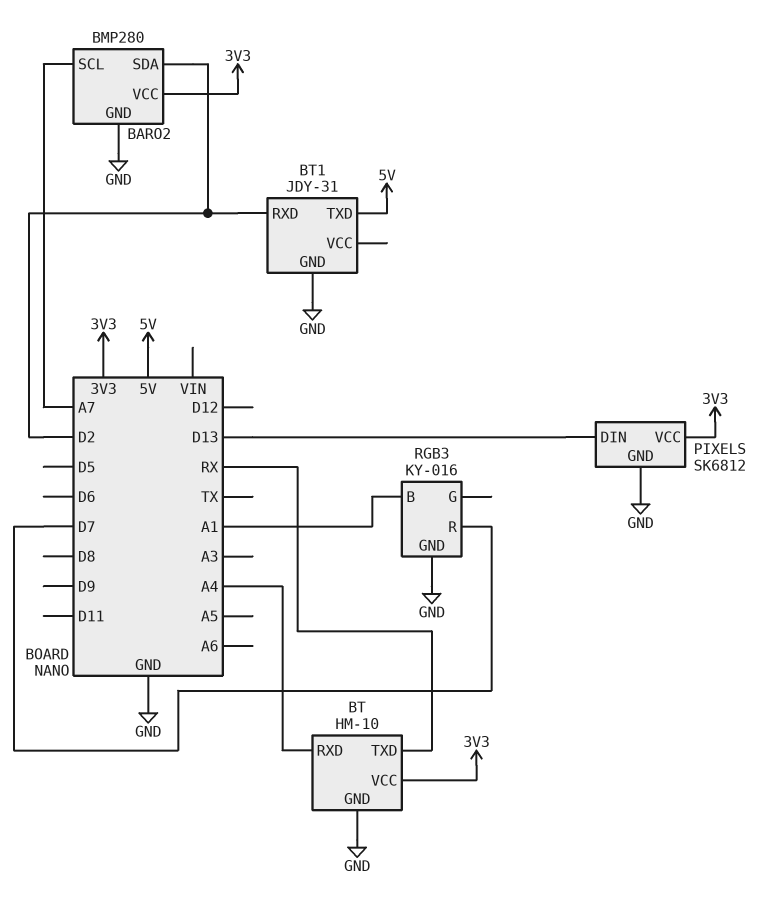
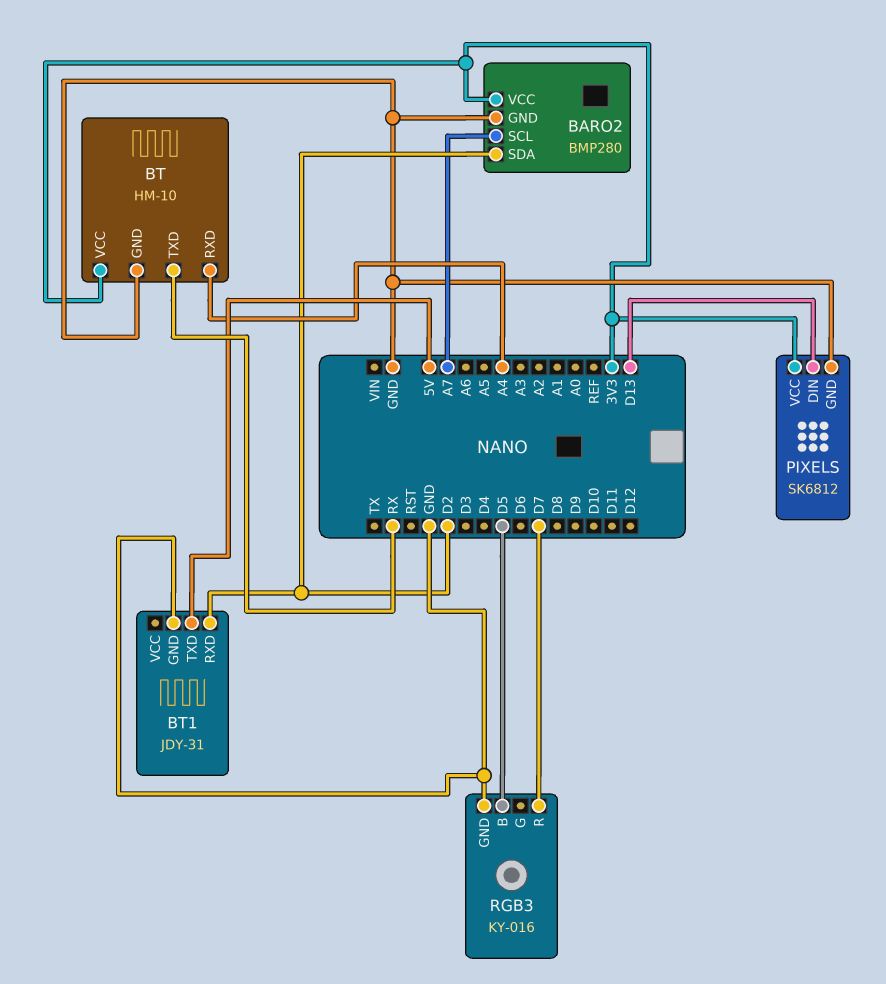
RGB3 pin B: A1 -> D5

